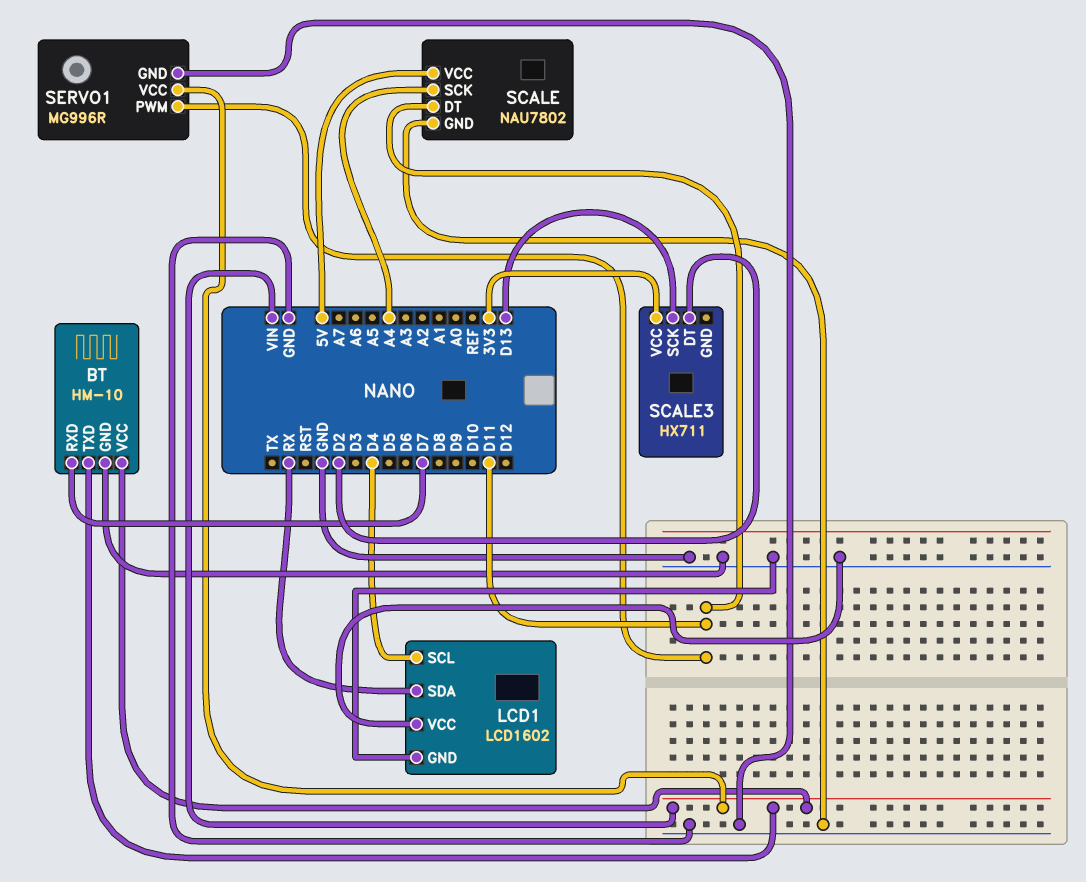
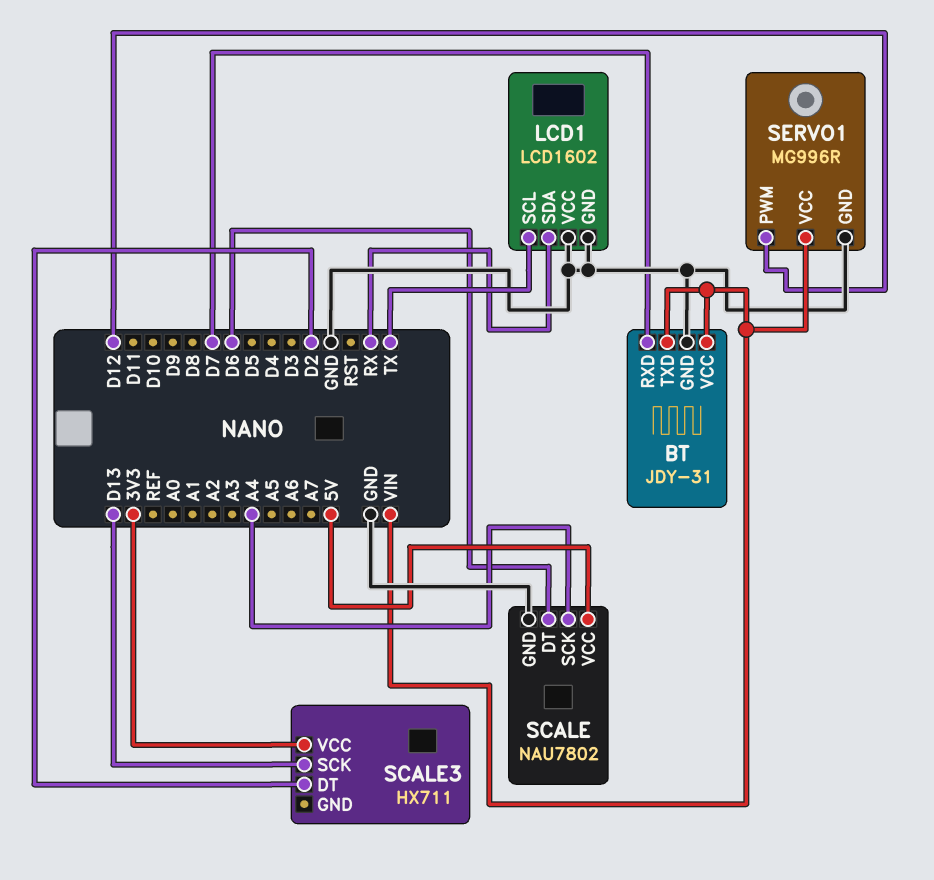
BT: HM-10 -> JDY-31
LCD1 pin SCL: D4 -> TX
SCALE pin DT: D11 -> D6
SERVO1 pin PWM: D11 -> D12

